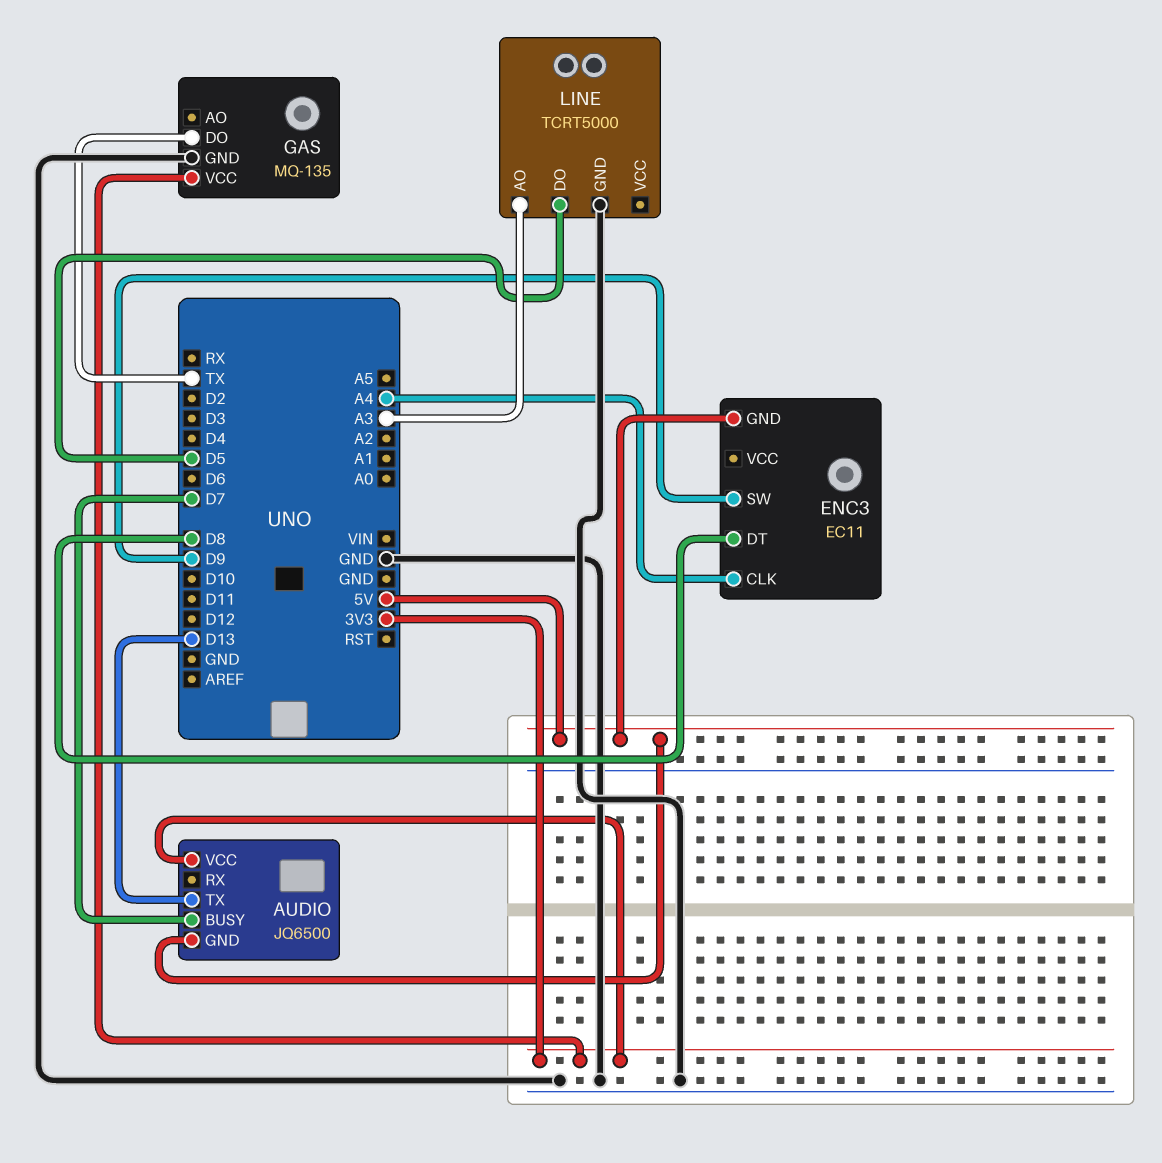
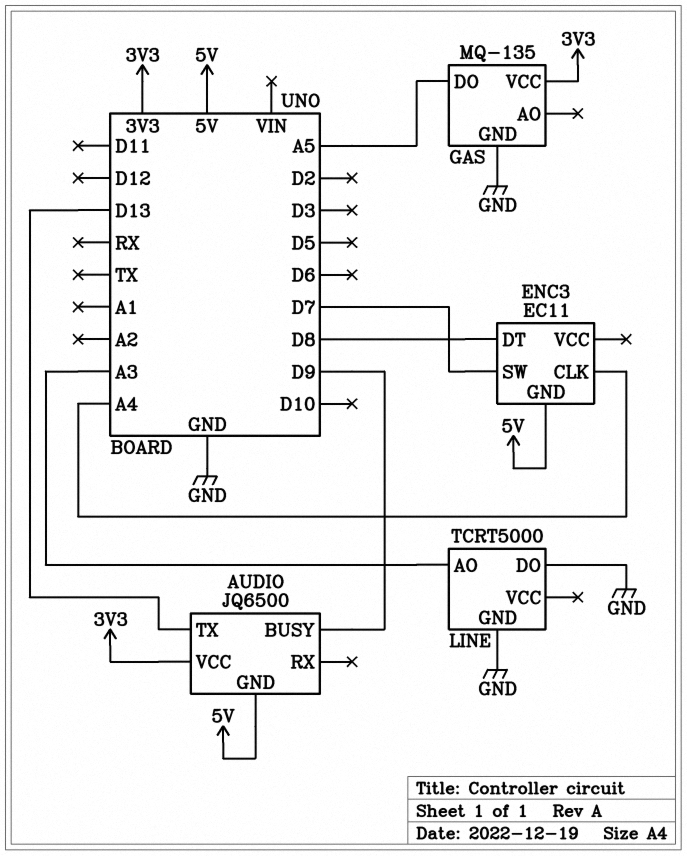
AUDIO pin BUSY: D7 -> D9
ENC3 pin SW: D9 -> D7
GAS pin DO: TX -> A5
LINE pin DO: D5 -> GND

